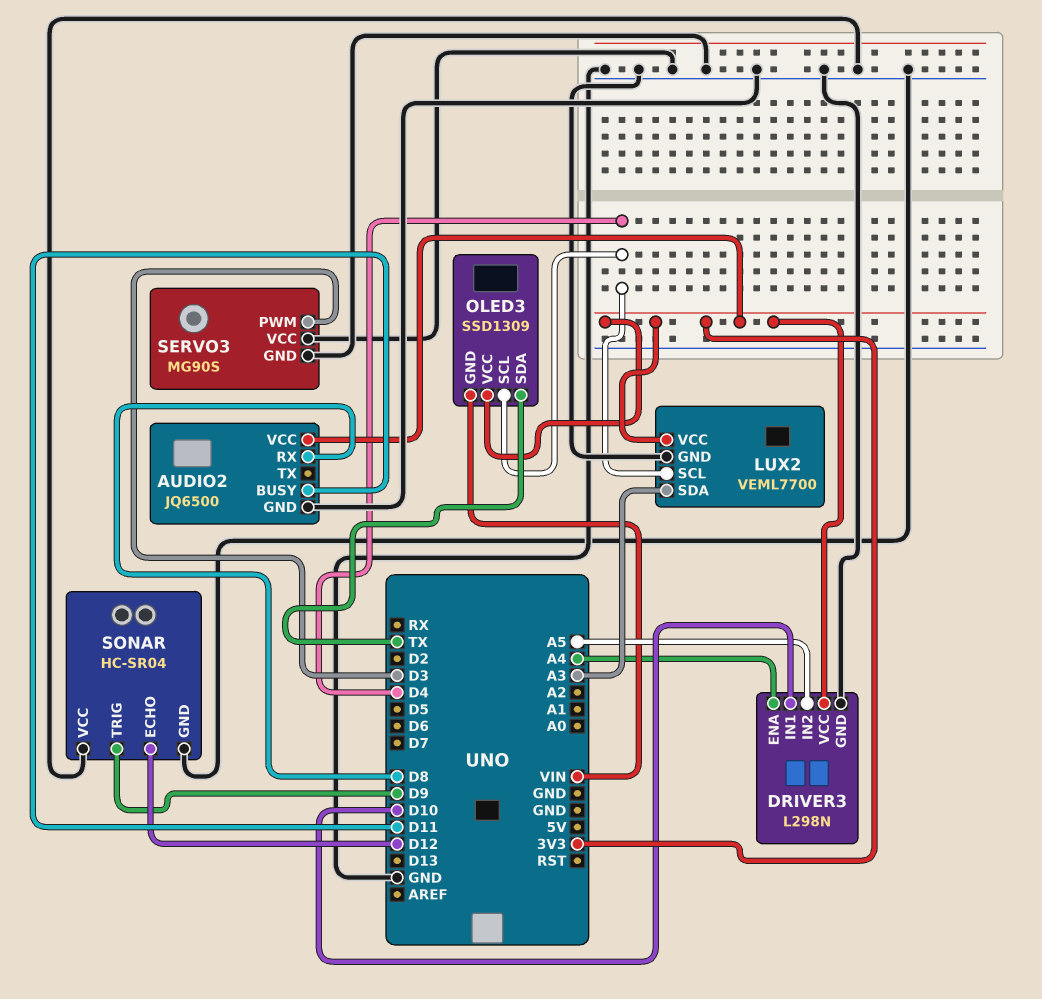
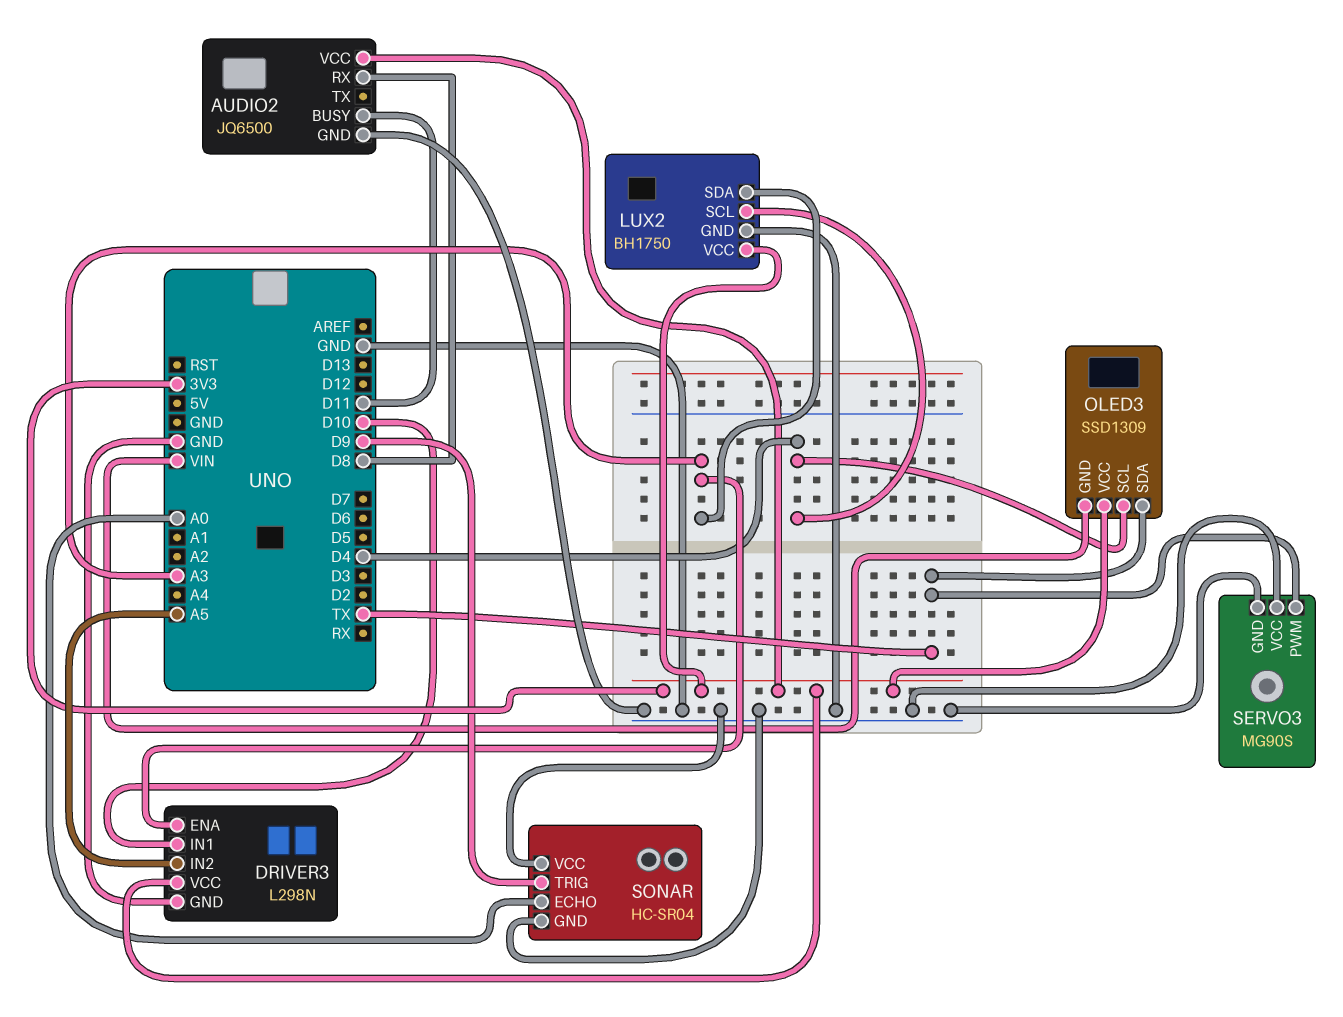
DRIVER3 pin ENA: A4 -> A3
LUX2: VEML7700 -> BH1750
SERVO3 pin PWM: D3 -> TX
SONAR pin ECHO: D12 -> A0

